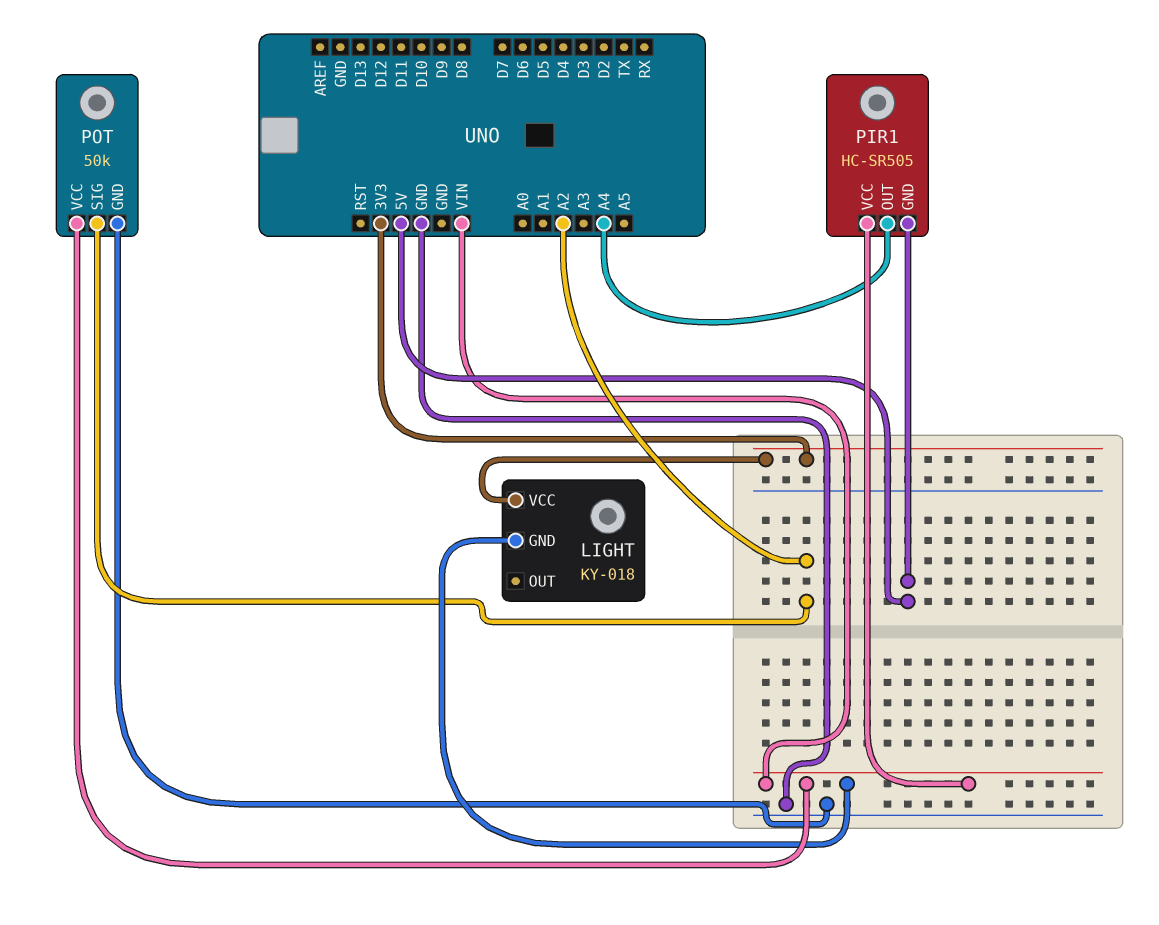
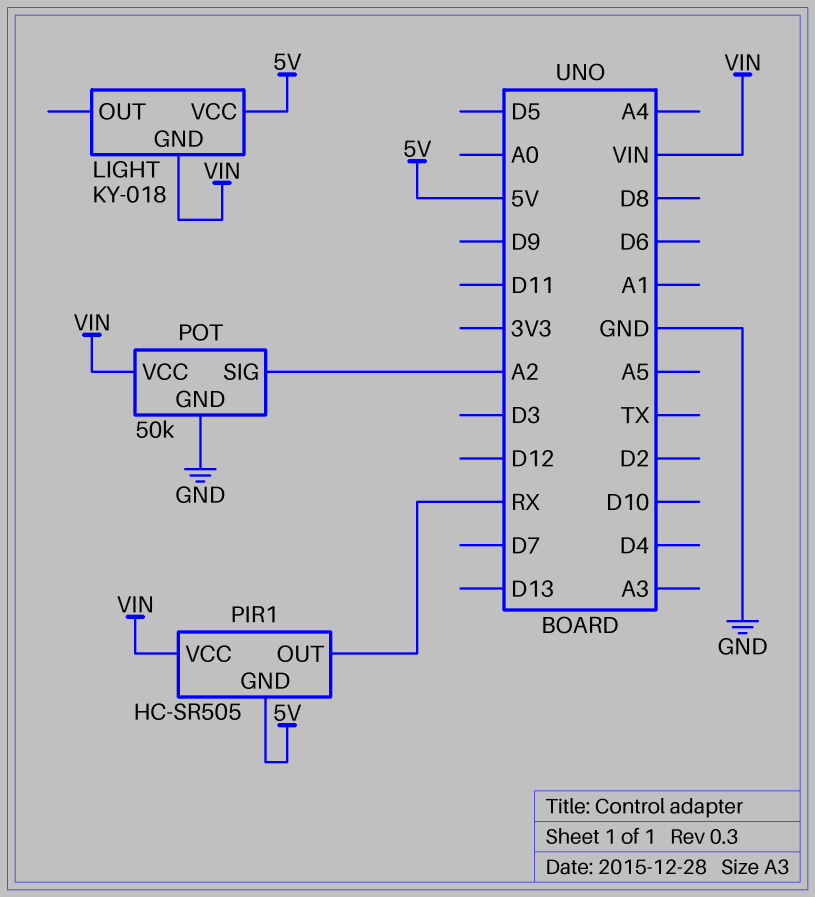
LIGHT pin VCC: 3V3 -> 5V
PIR1 pin OUT: A4 -> RX

